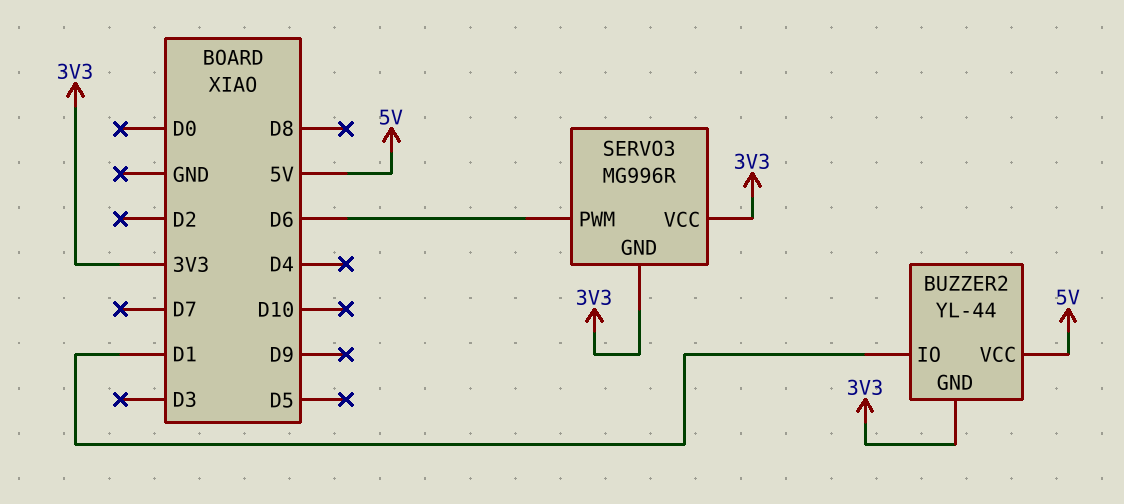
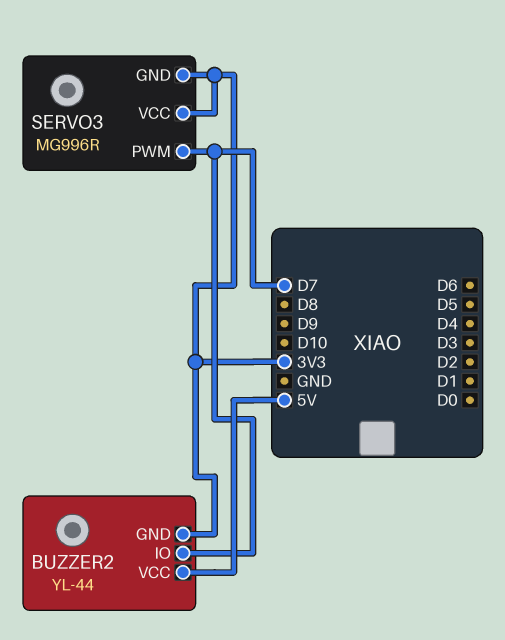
BUZZER2 pin IO: D1 -> D7
SERVO3 pin PWM: D6 -> D7

